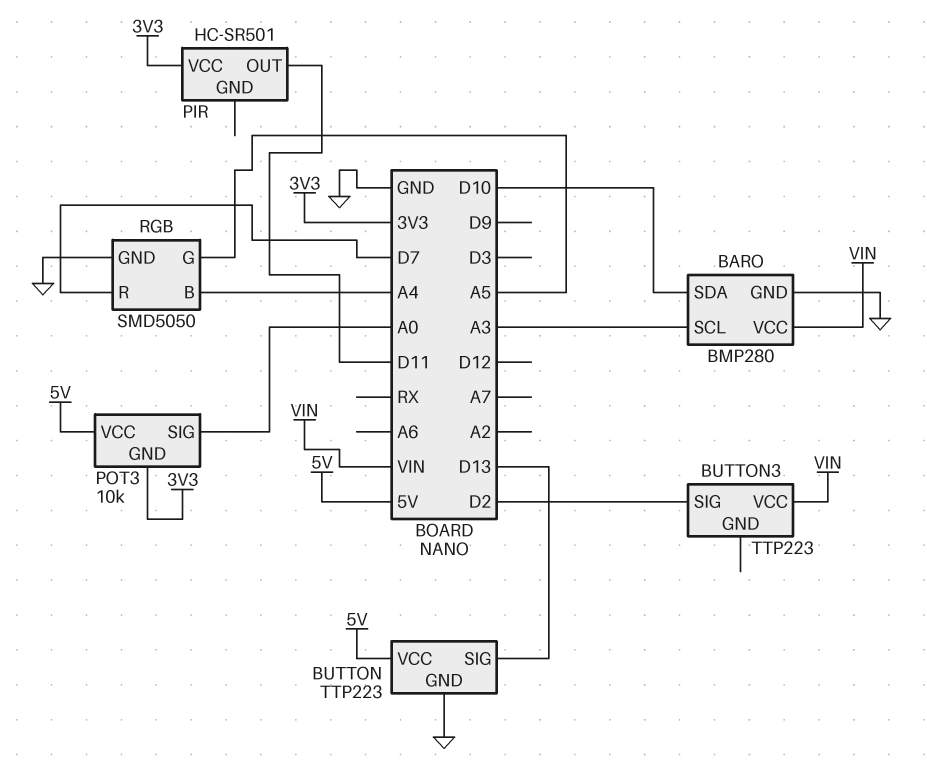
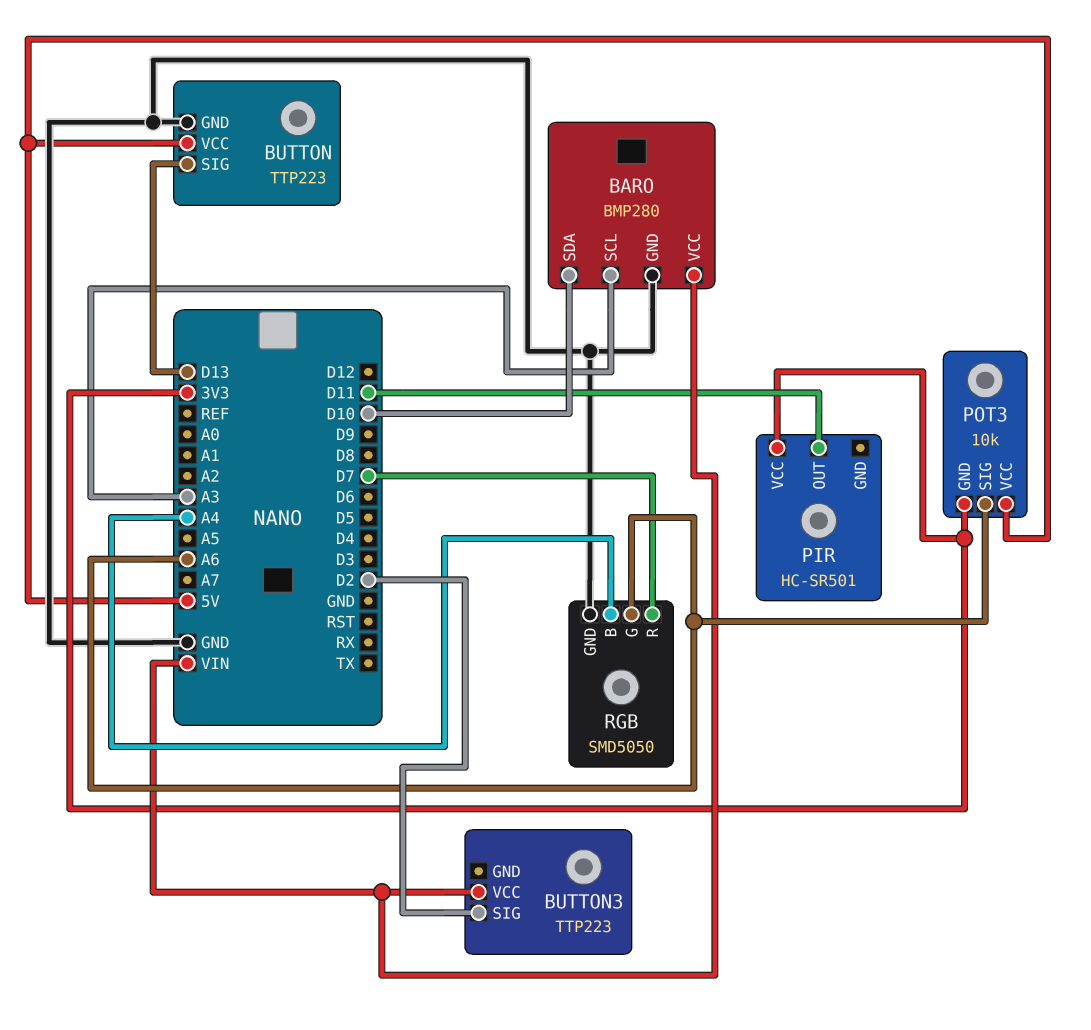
POT3 pin SIG: A0 -> A6
RGB pin G: A5 -> A6

